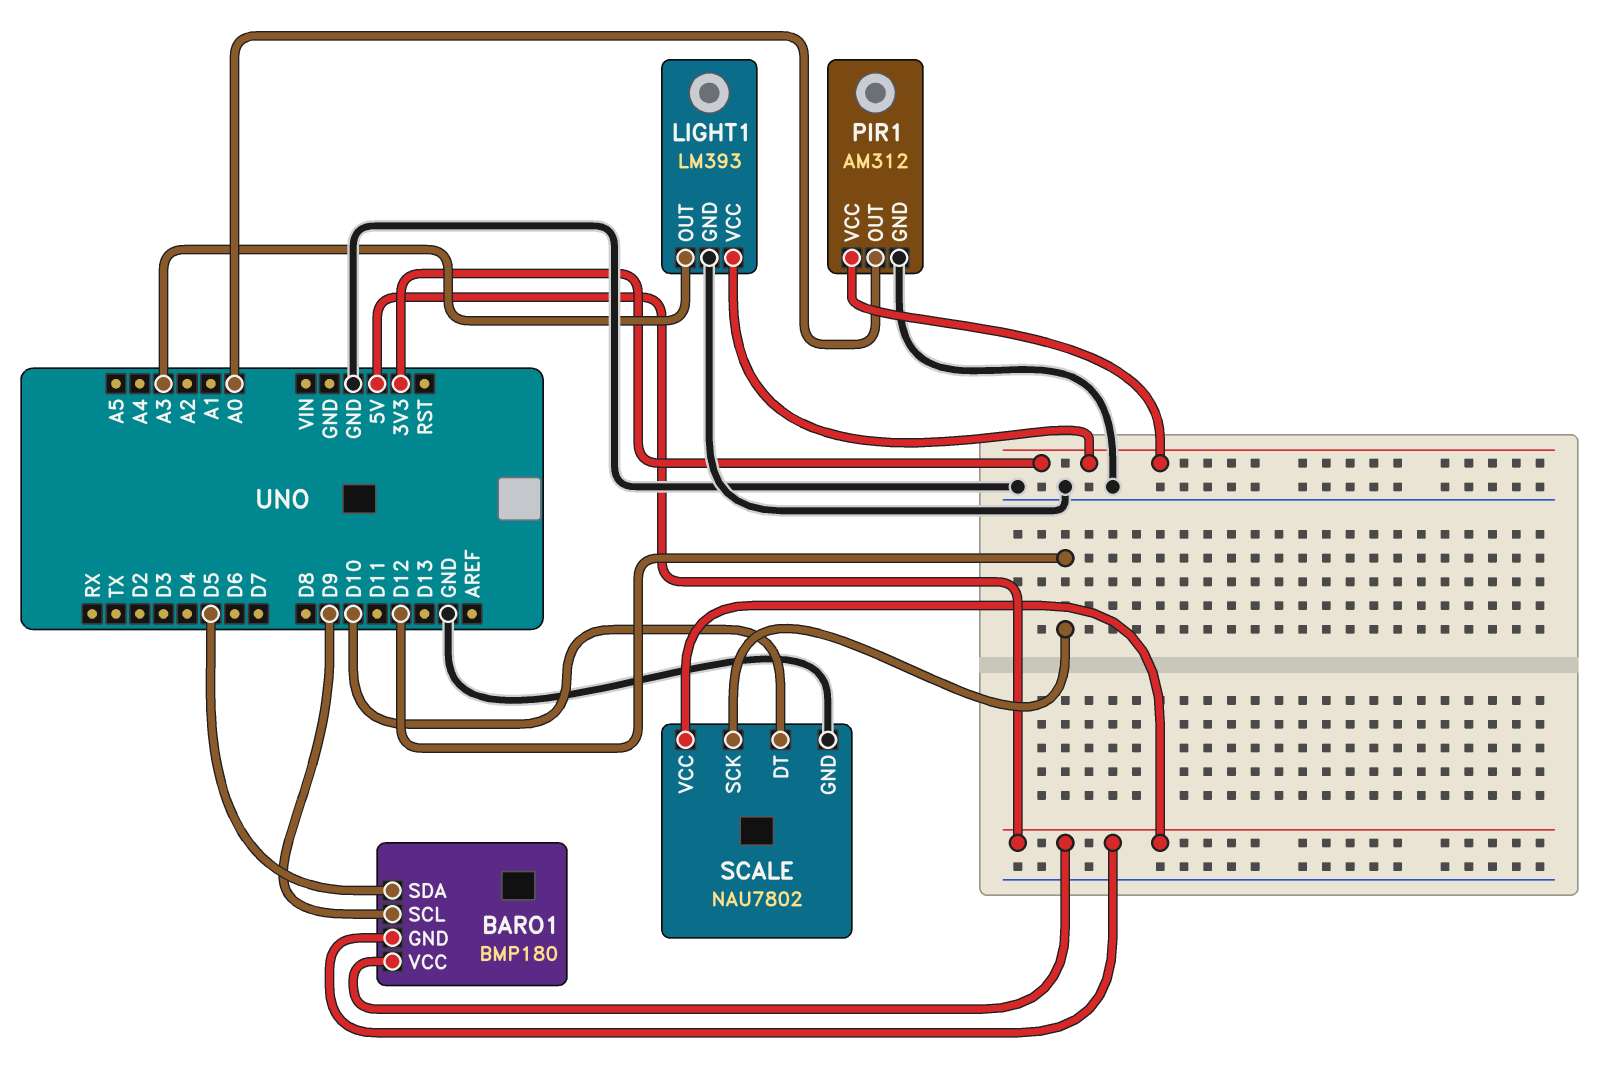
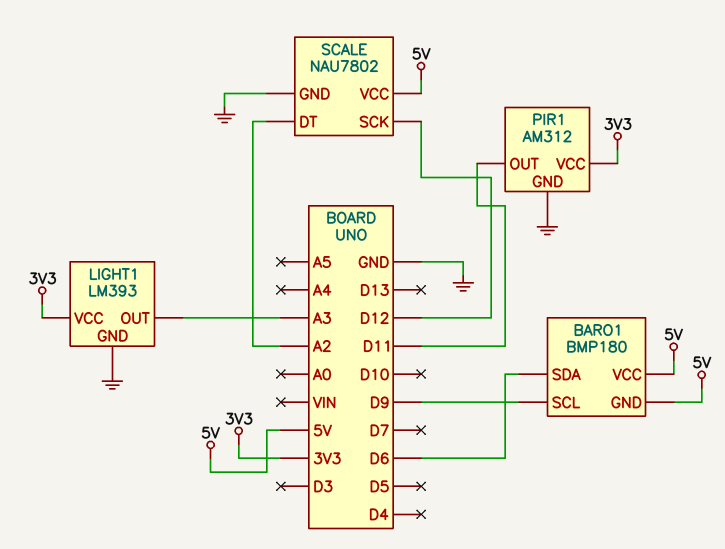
BARO1 pin SDA: D5 -> D6
PIR1 pin OUT: A0 -> D11
SCALE pin DT: D10 -> A2

